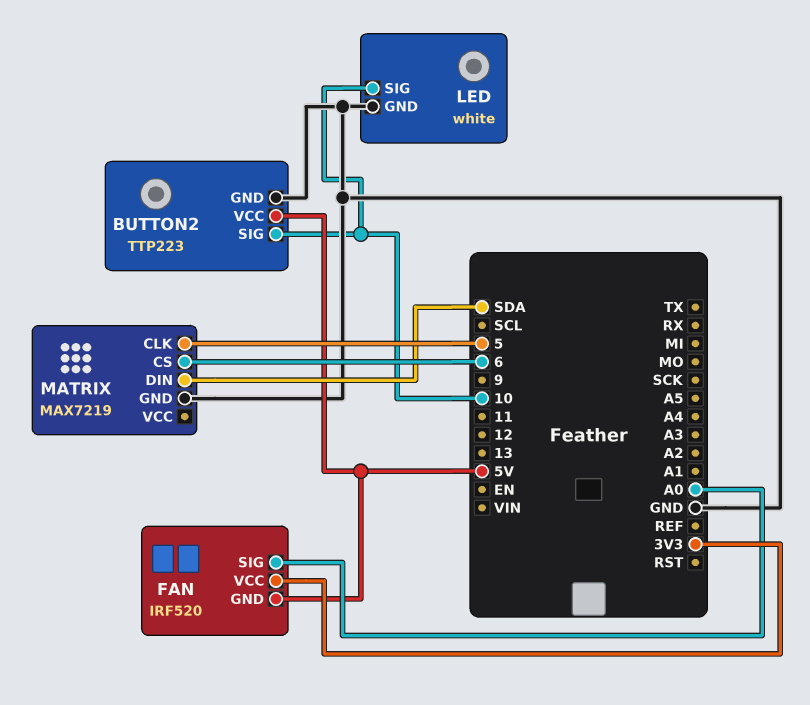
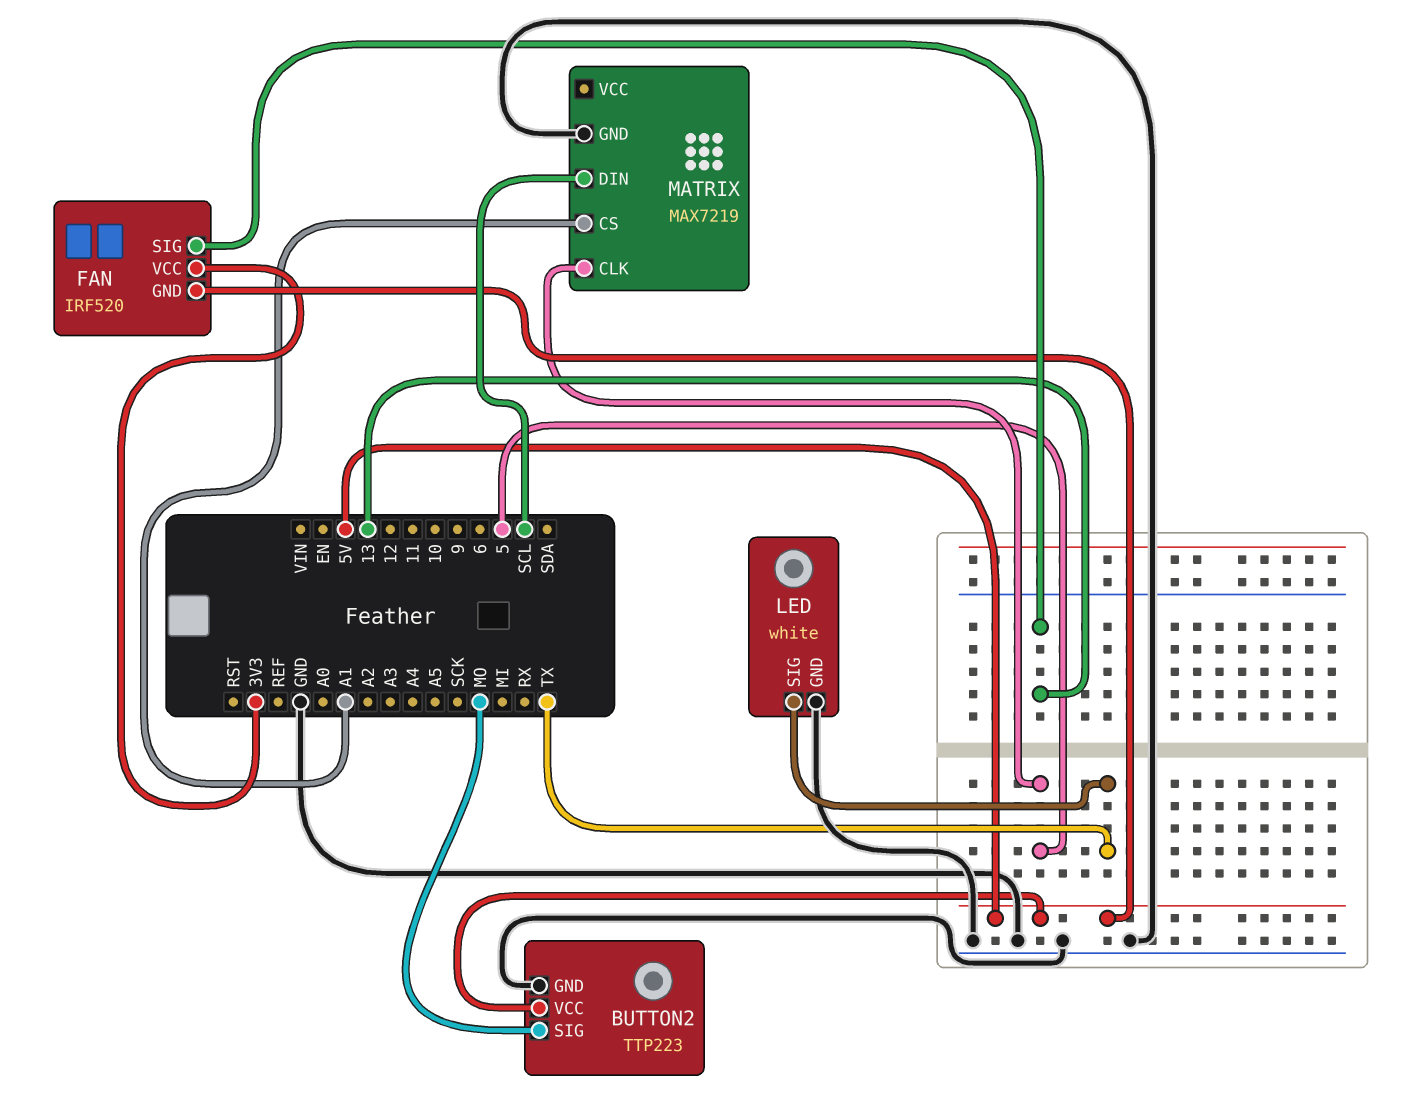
BUTTON2 pin SIG: 10 -> MO
FAN pin SIG: A0 -> 13
LED pin SIG: 10 -> TX
MATRIX pin CS: 6 -> A1
MATRIX pin DIN: SDA -> SCL

